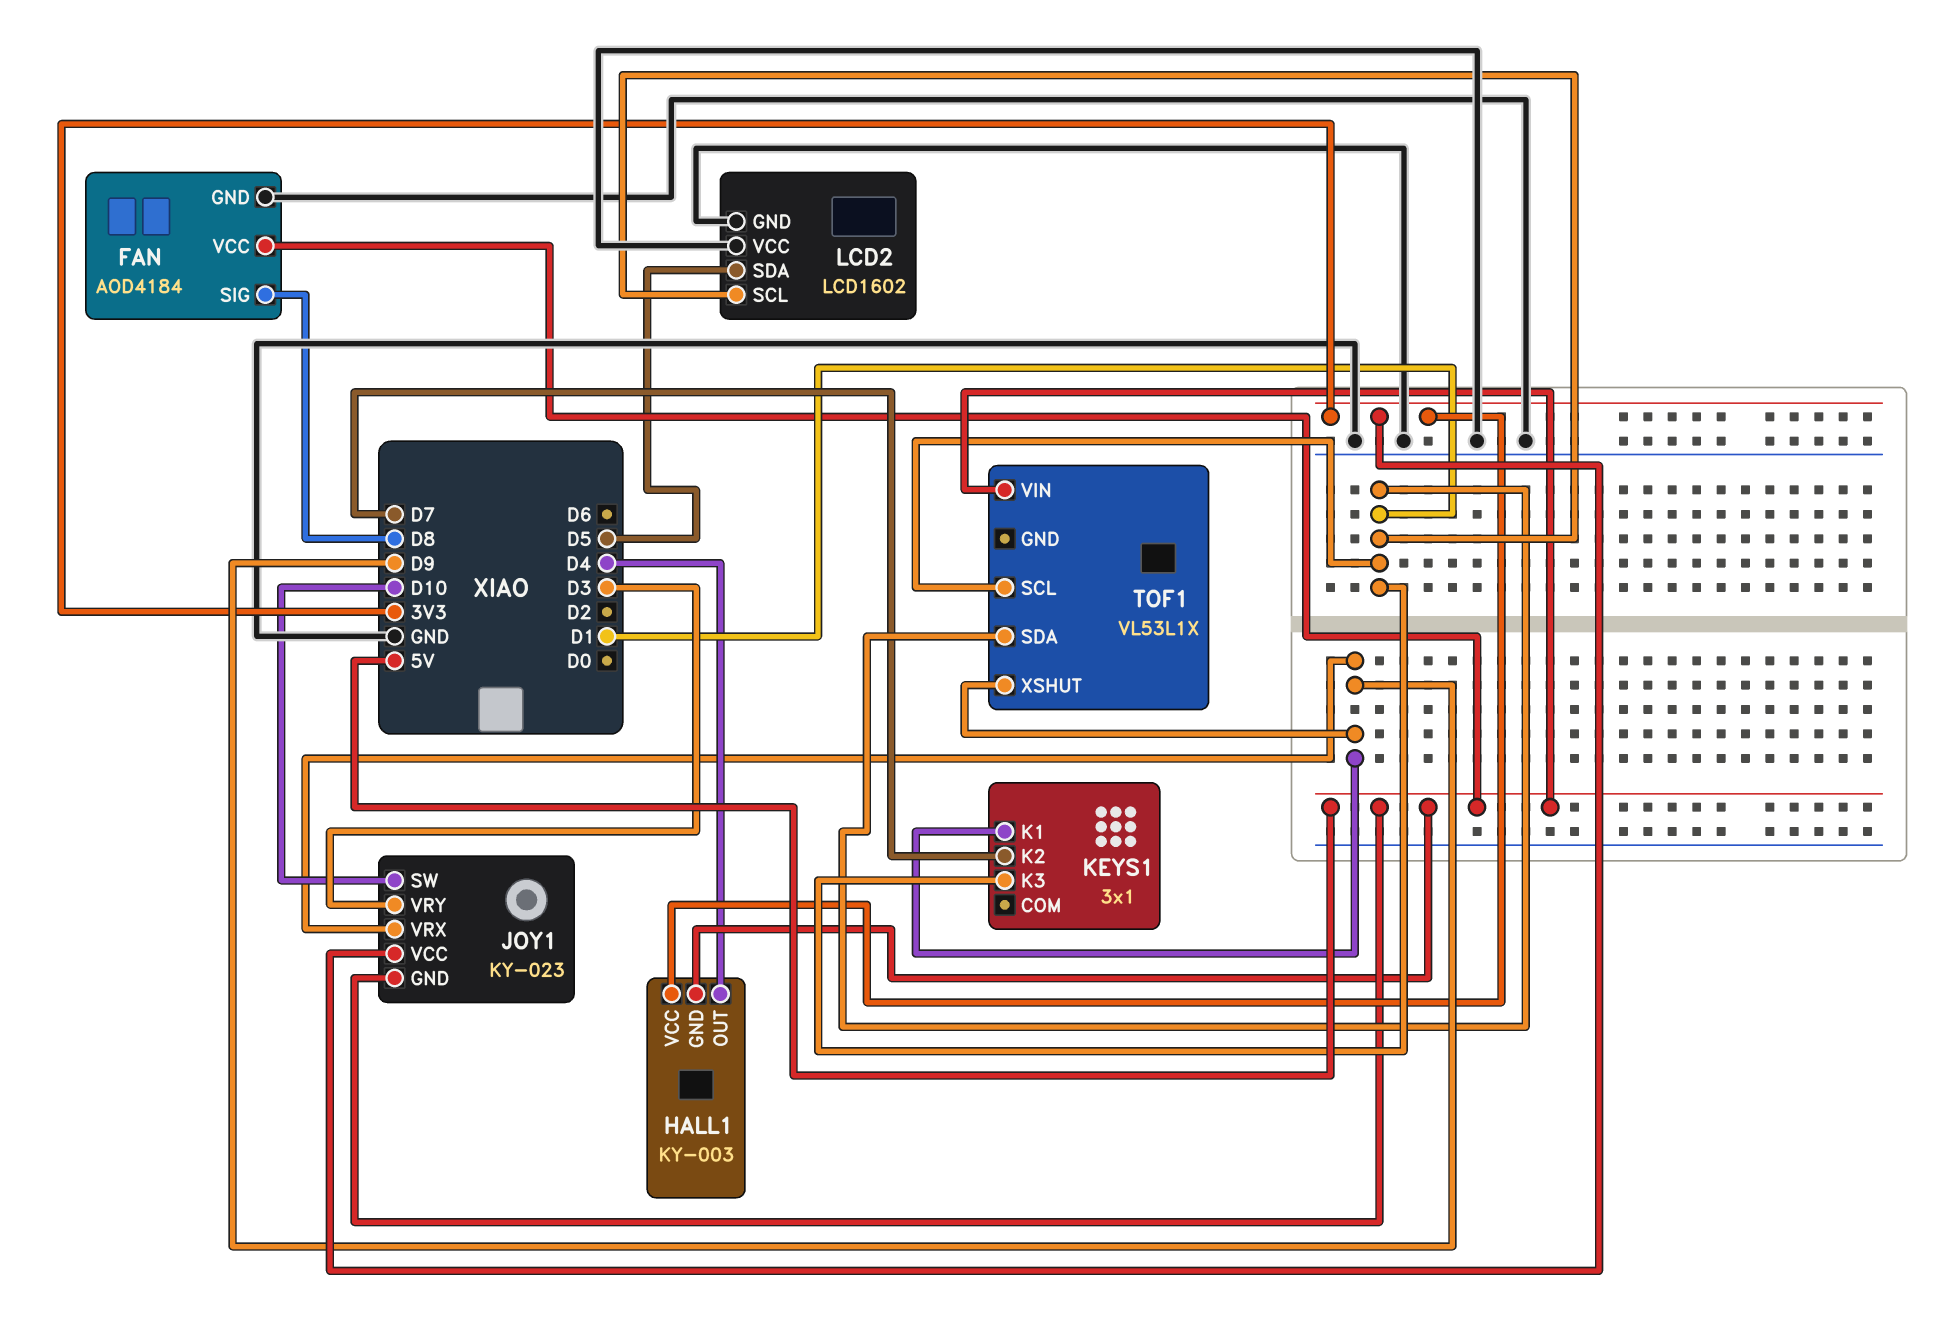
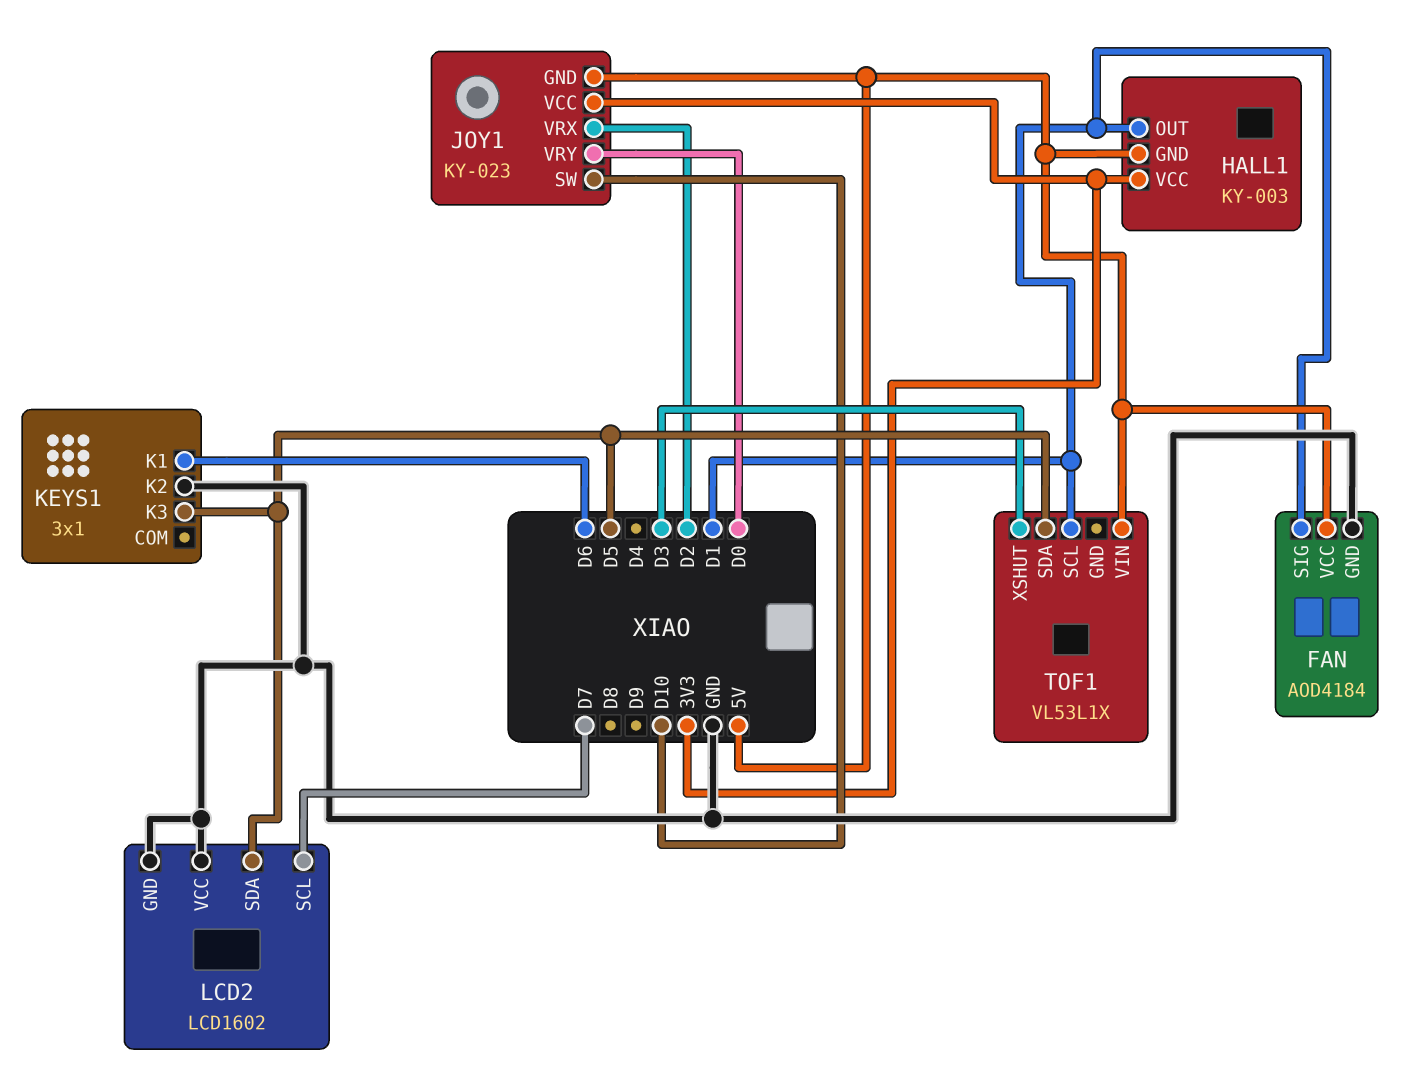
FAN pin SIG: D8 -> D1
HALL1 pin OUT: D4 -> D1
JOY1 pin VRX: D9 -> D2
JOY1 pin VRY: D3 -> D0
KEYS1 pin K1: D9 -> D6
KEYS1 pin K2: D7 -> GND
KEYS1 pin K3: D1 -> D5
LCD2 pin SCL: D1 -> D7
TOF1 pin SDA: D1 -> D5
TOF1 pin XSHUT: D9 -> D3

